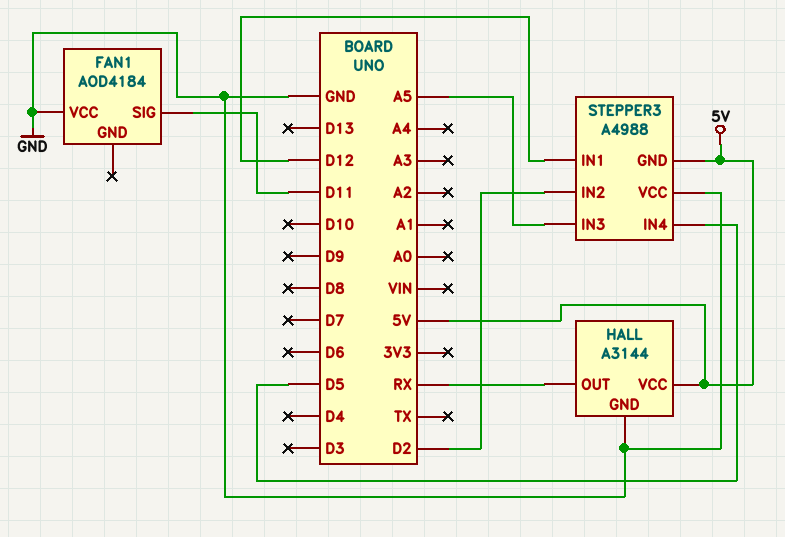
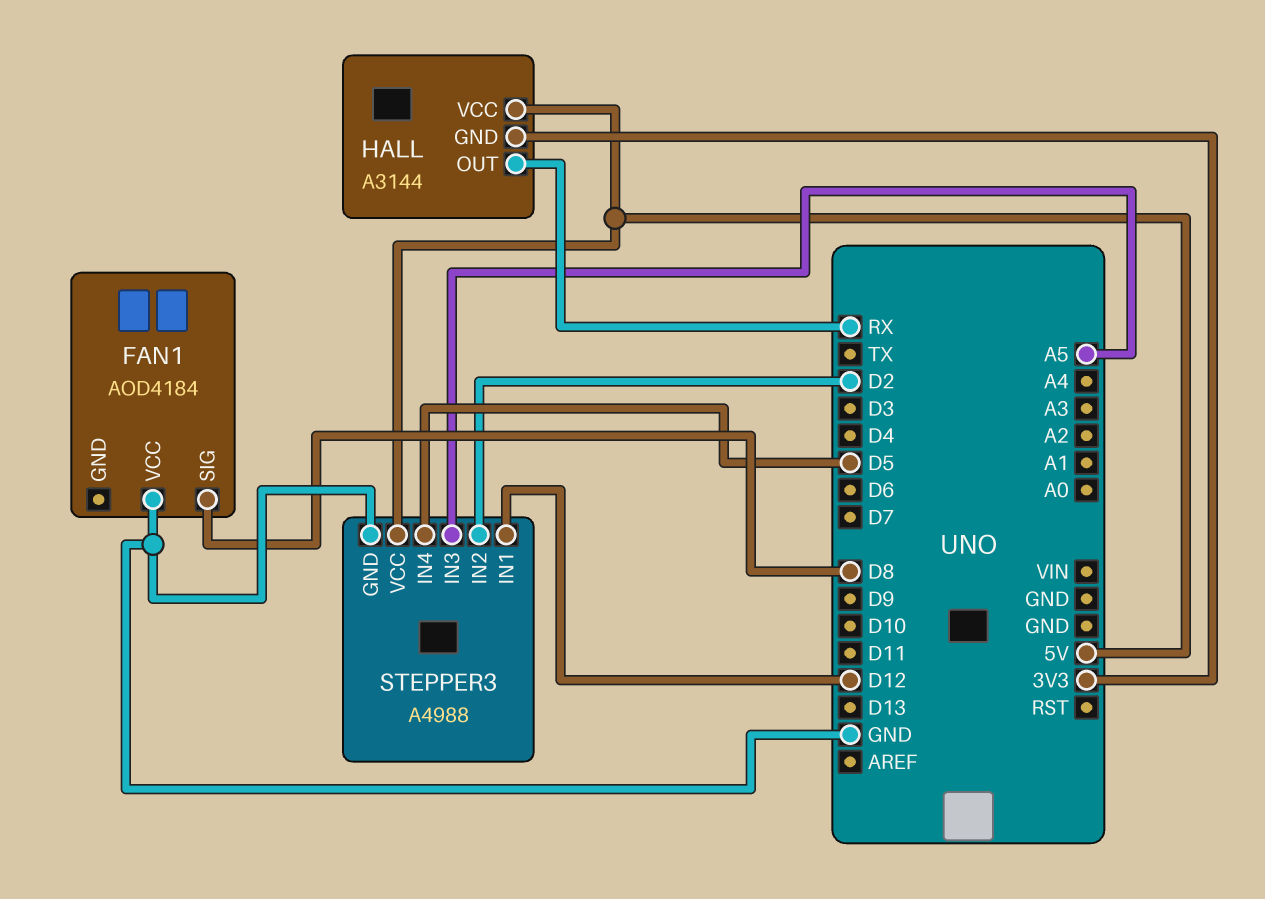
FAN1 pin SIG: D11 -> D8
HALL pin GND: GND -> 3V3
STEPPER3 pin GND: 5V -> GND
STEPPER3 pin VCC: GND -> 5V

